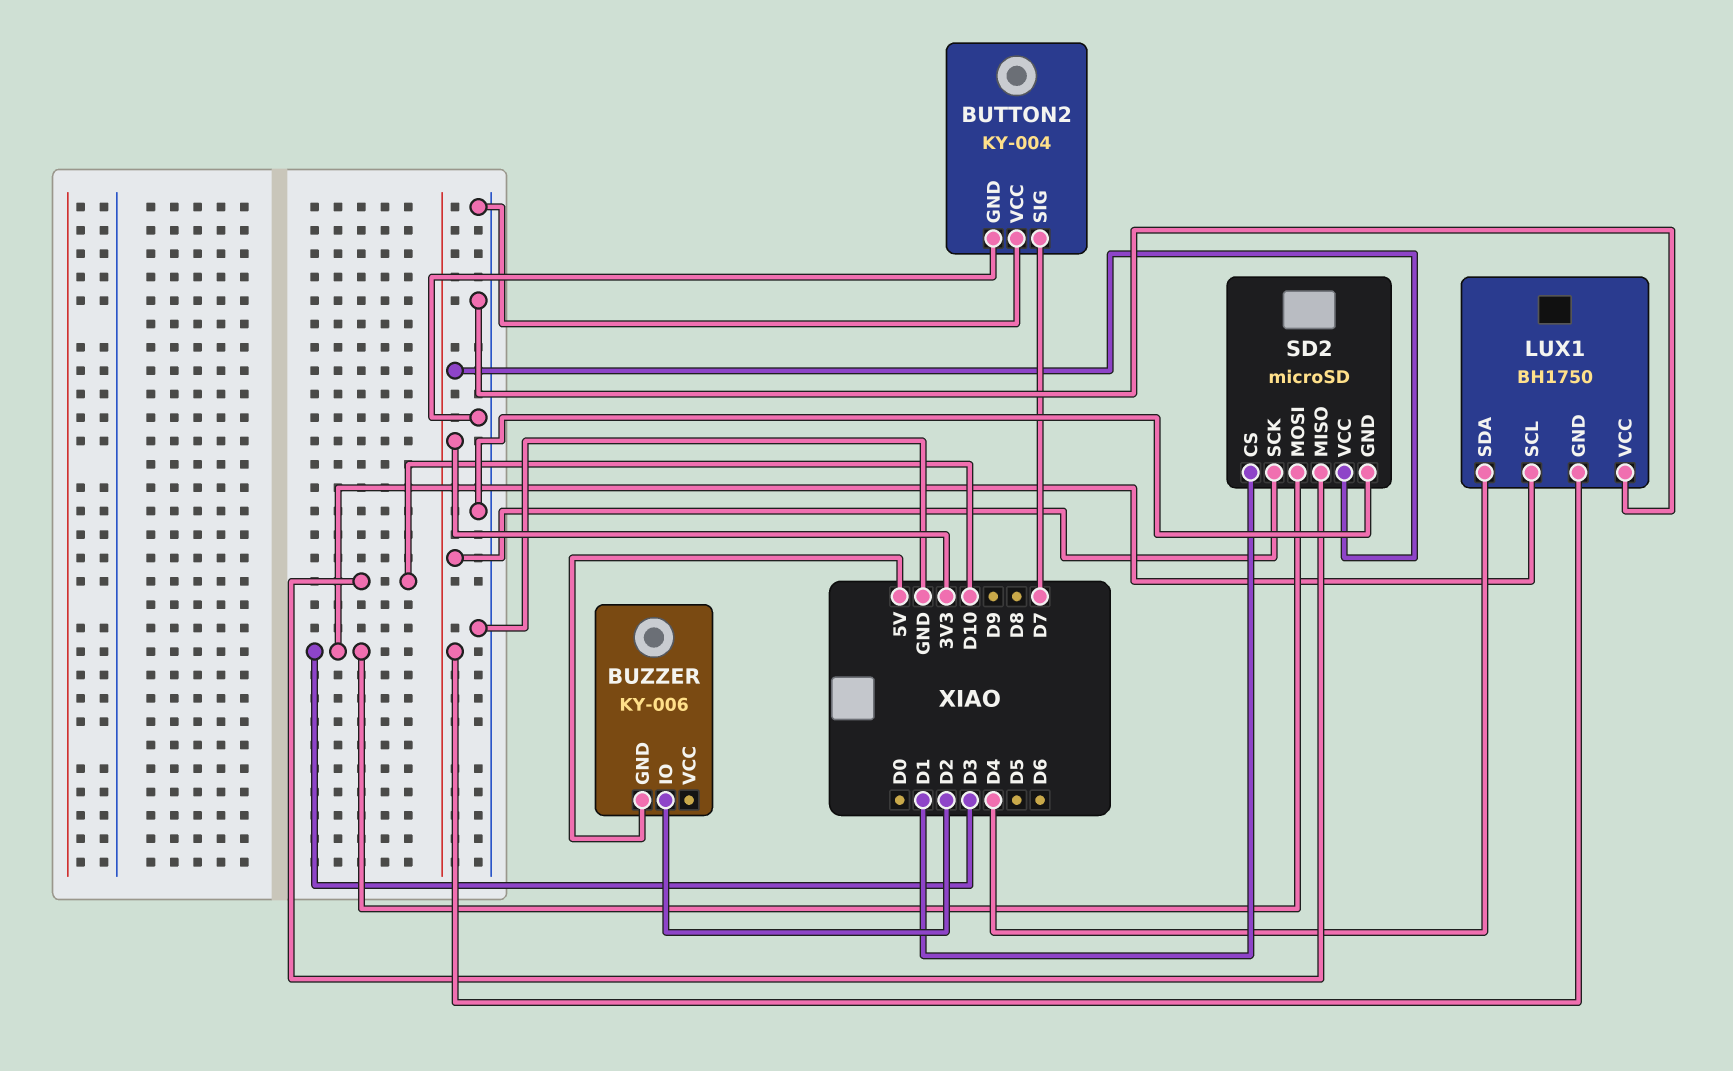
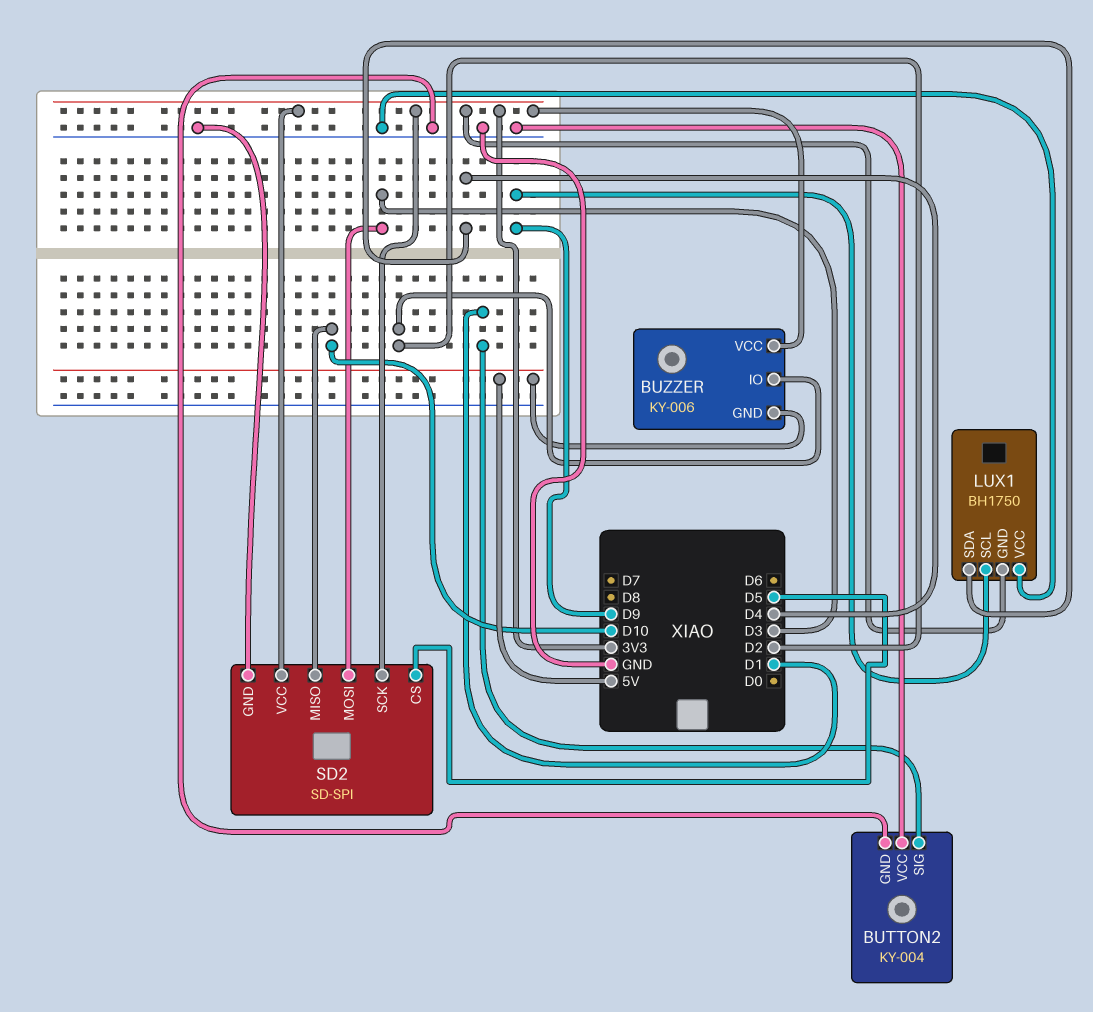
BUTTON2 pin SIG: D7 -> D1
BUZZER pin VCC: none -> 3V3
LUX1 pin SCL: D3 -> D9
SD2: microSD -> SD-SPI
SD2 pin CS: D1 -> D5

